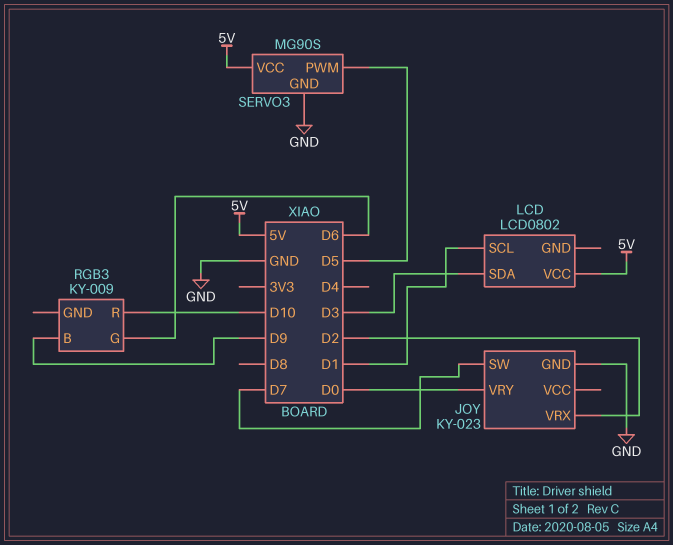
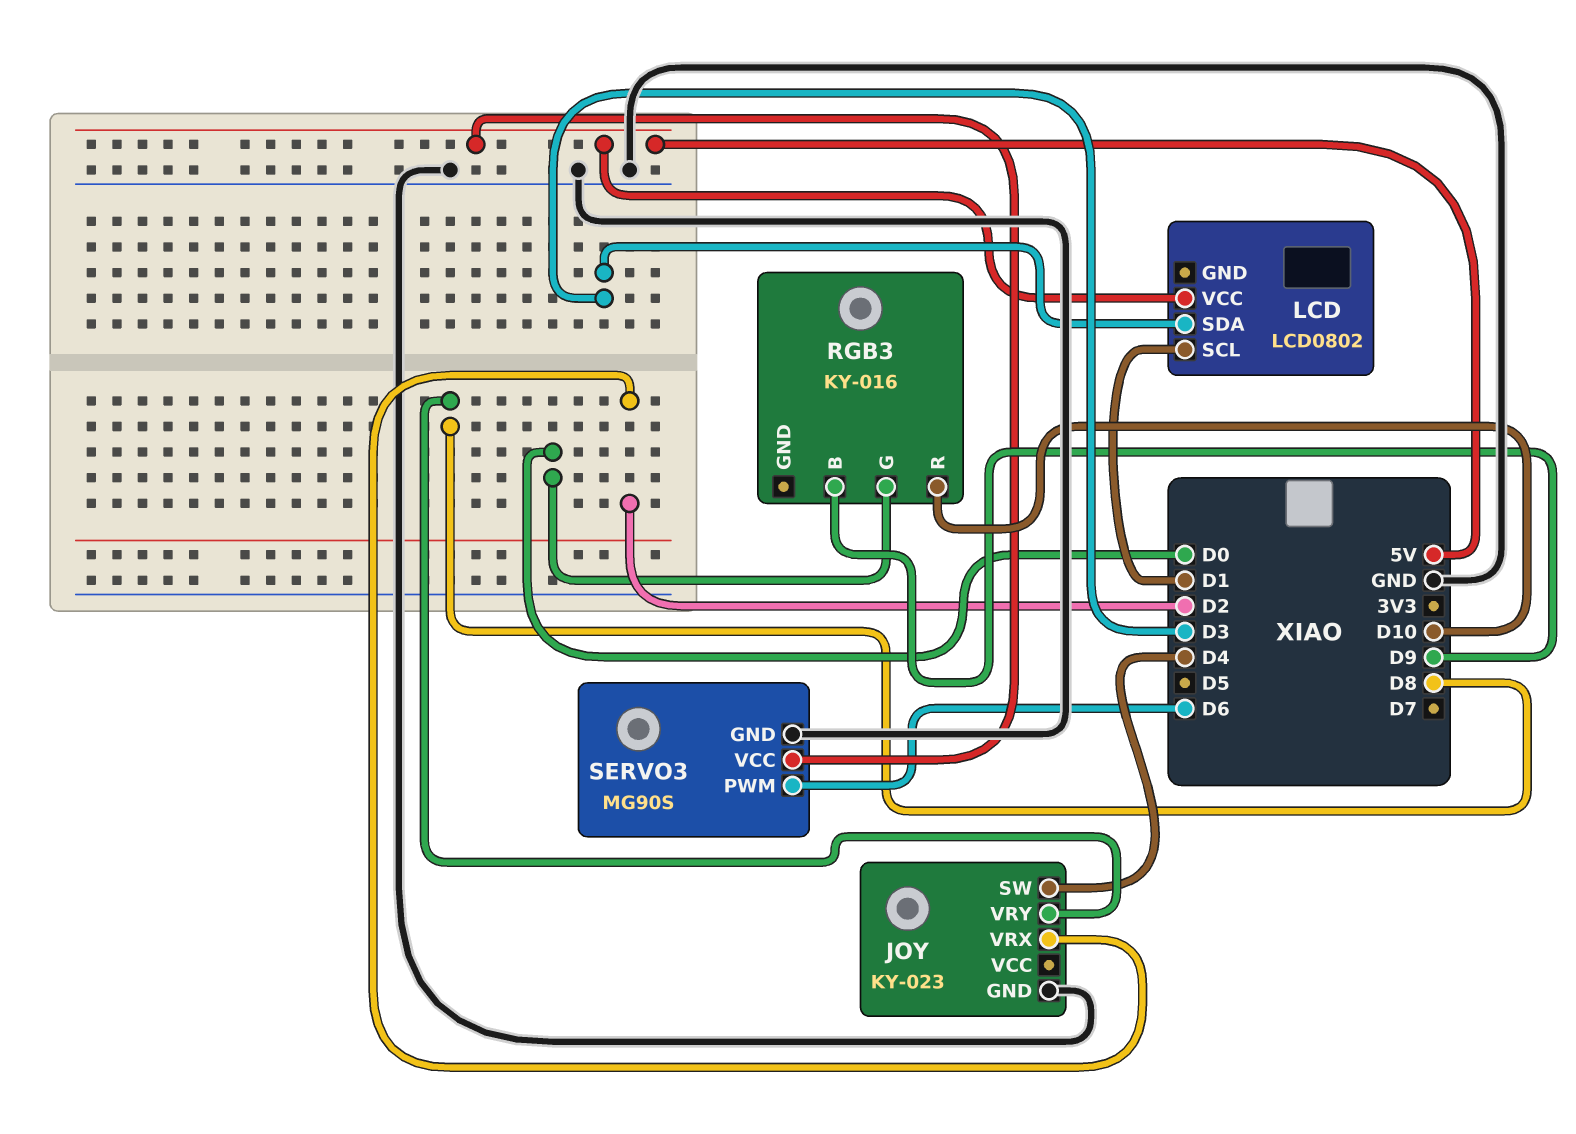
JOY pin SW: D7 -> D4
JOY pin VRY: D0 -> D8
RGB3: KY-009 -> KY-016
RGB3 pin G: D6 -> D0
SERVO3 pin PWM: D5 -> D6

